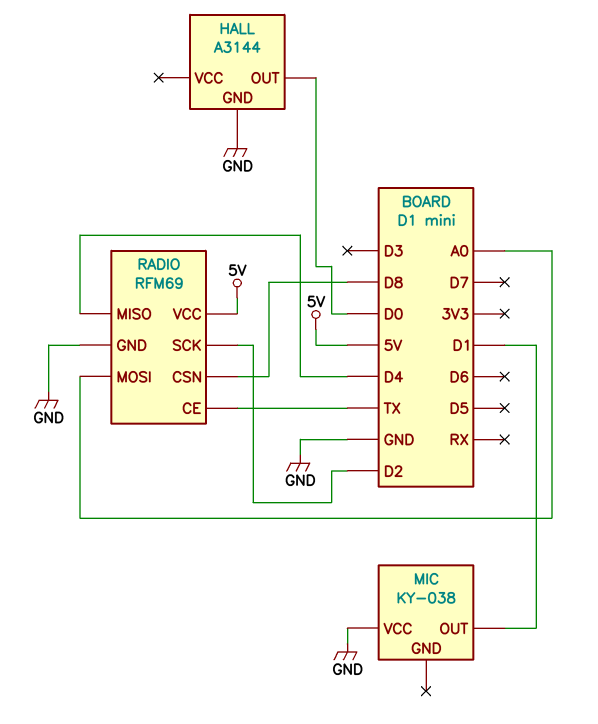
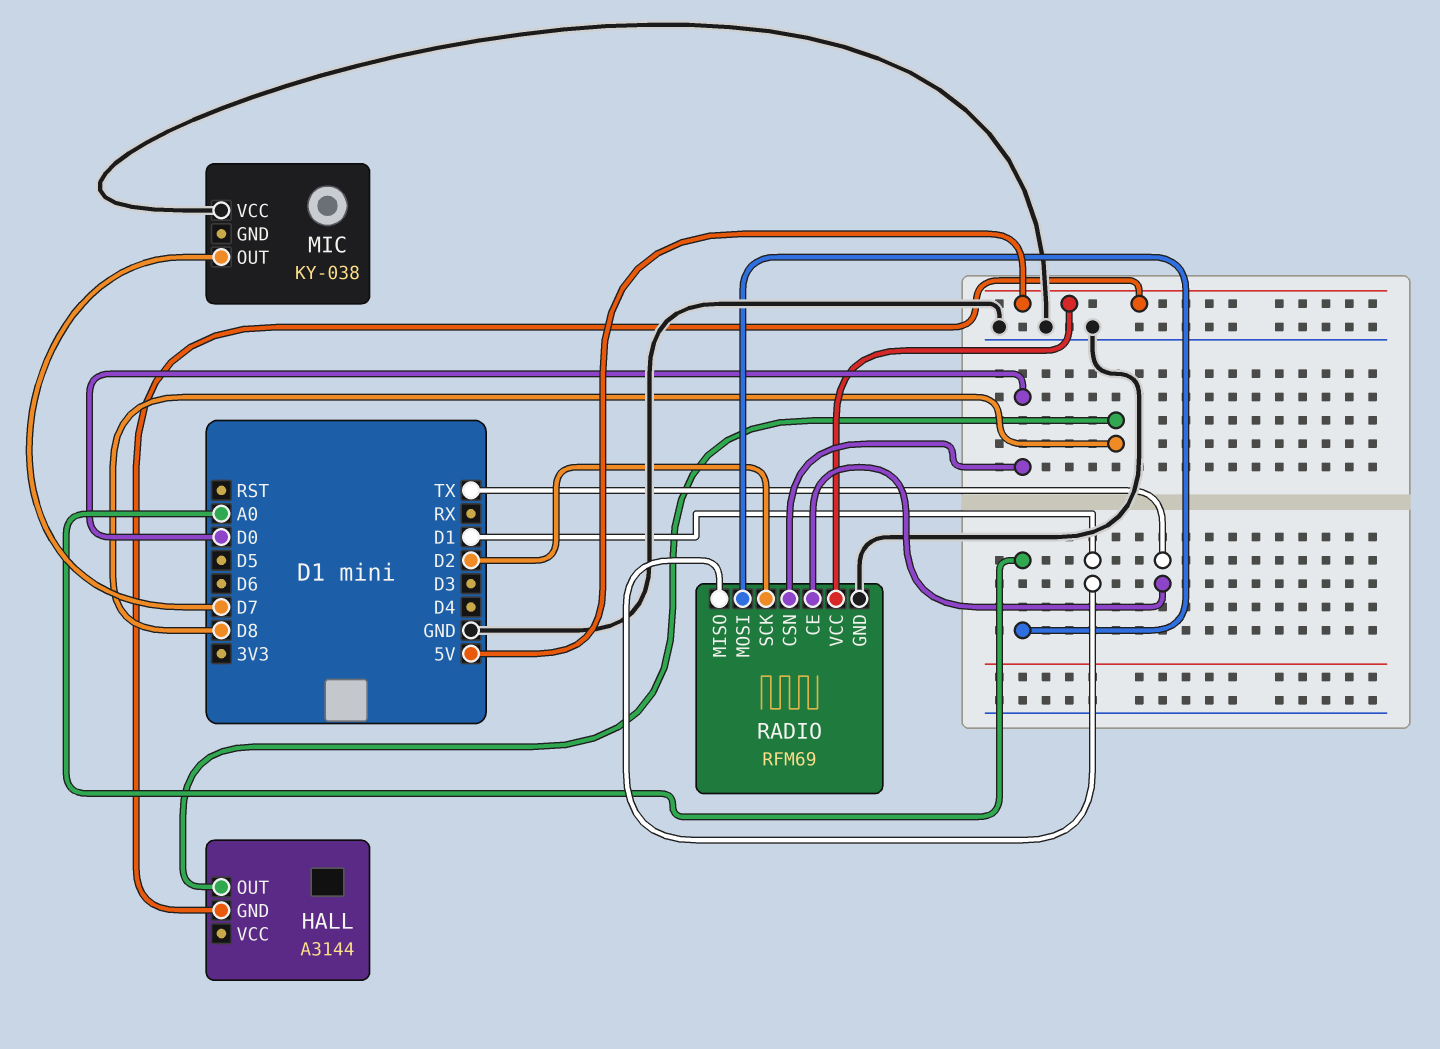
HALL pin GND: GND -> 5V
HALL pin OUT: D0 -> D8
MIC pin OUT: D1 -> D7
RADIO pin CSN: D8 -> D0
RADIO pin MISO: D4 -> D1

